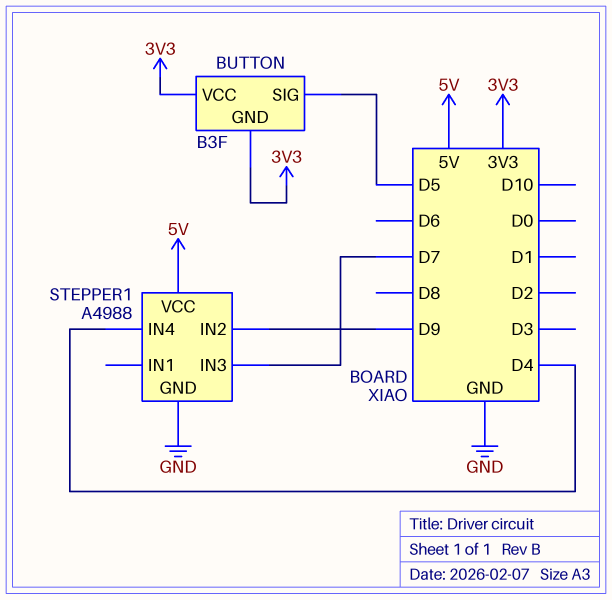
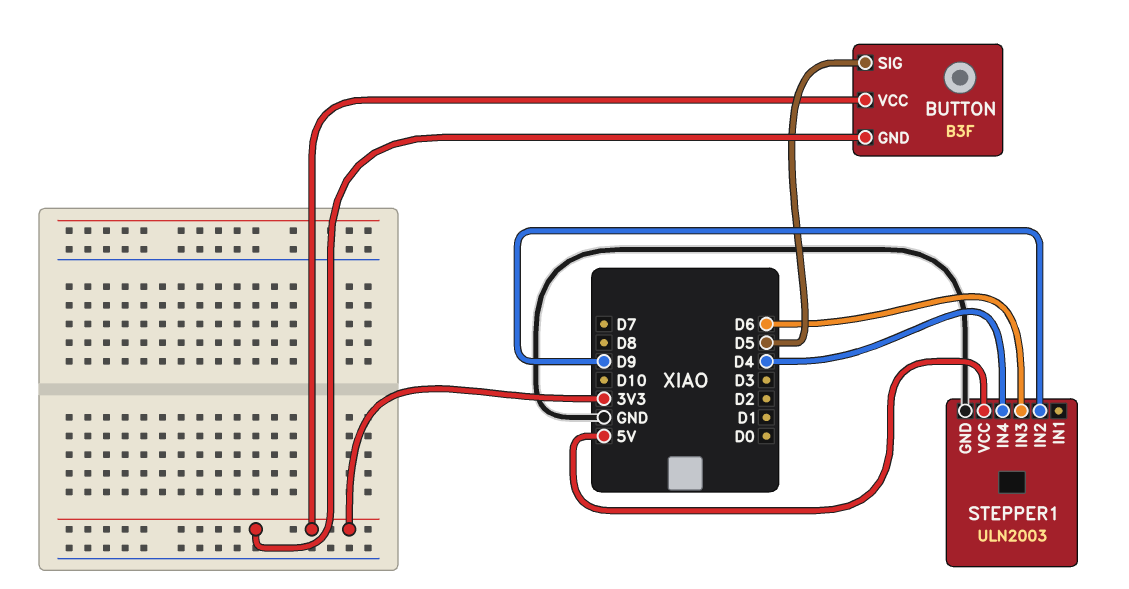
STEPPER1: A4988 -> ULN2003
STEPPER1 pin IN3: D7 -> D6

